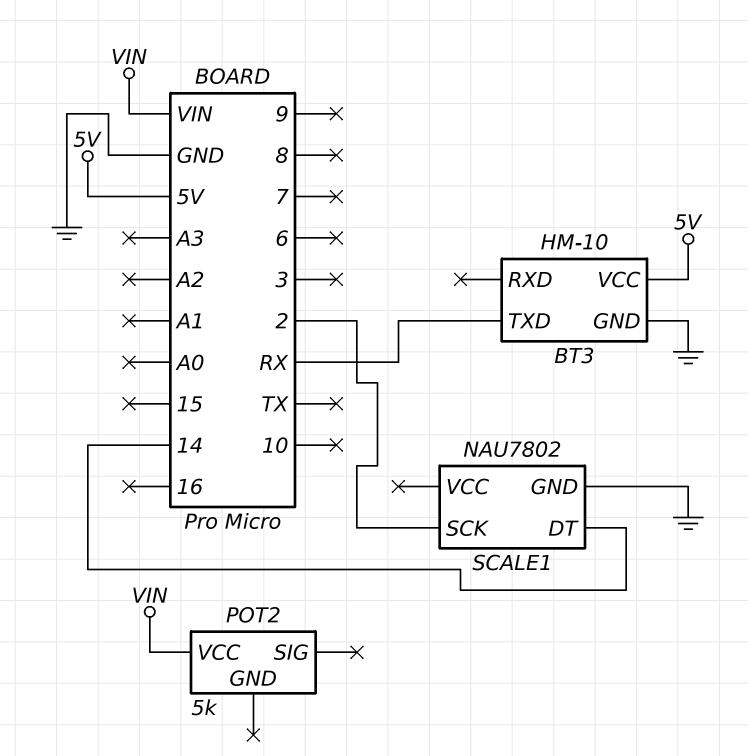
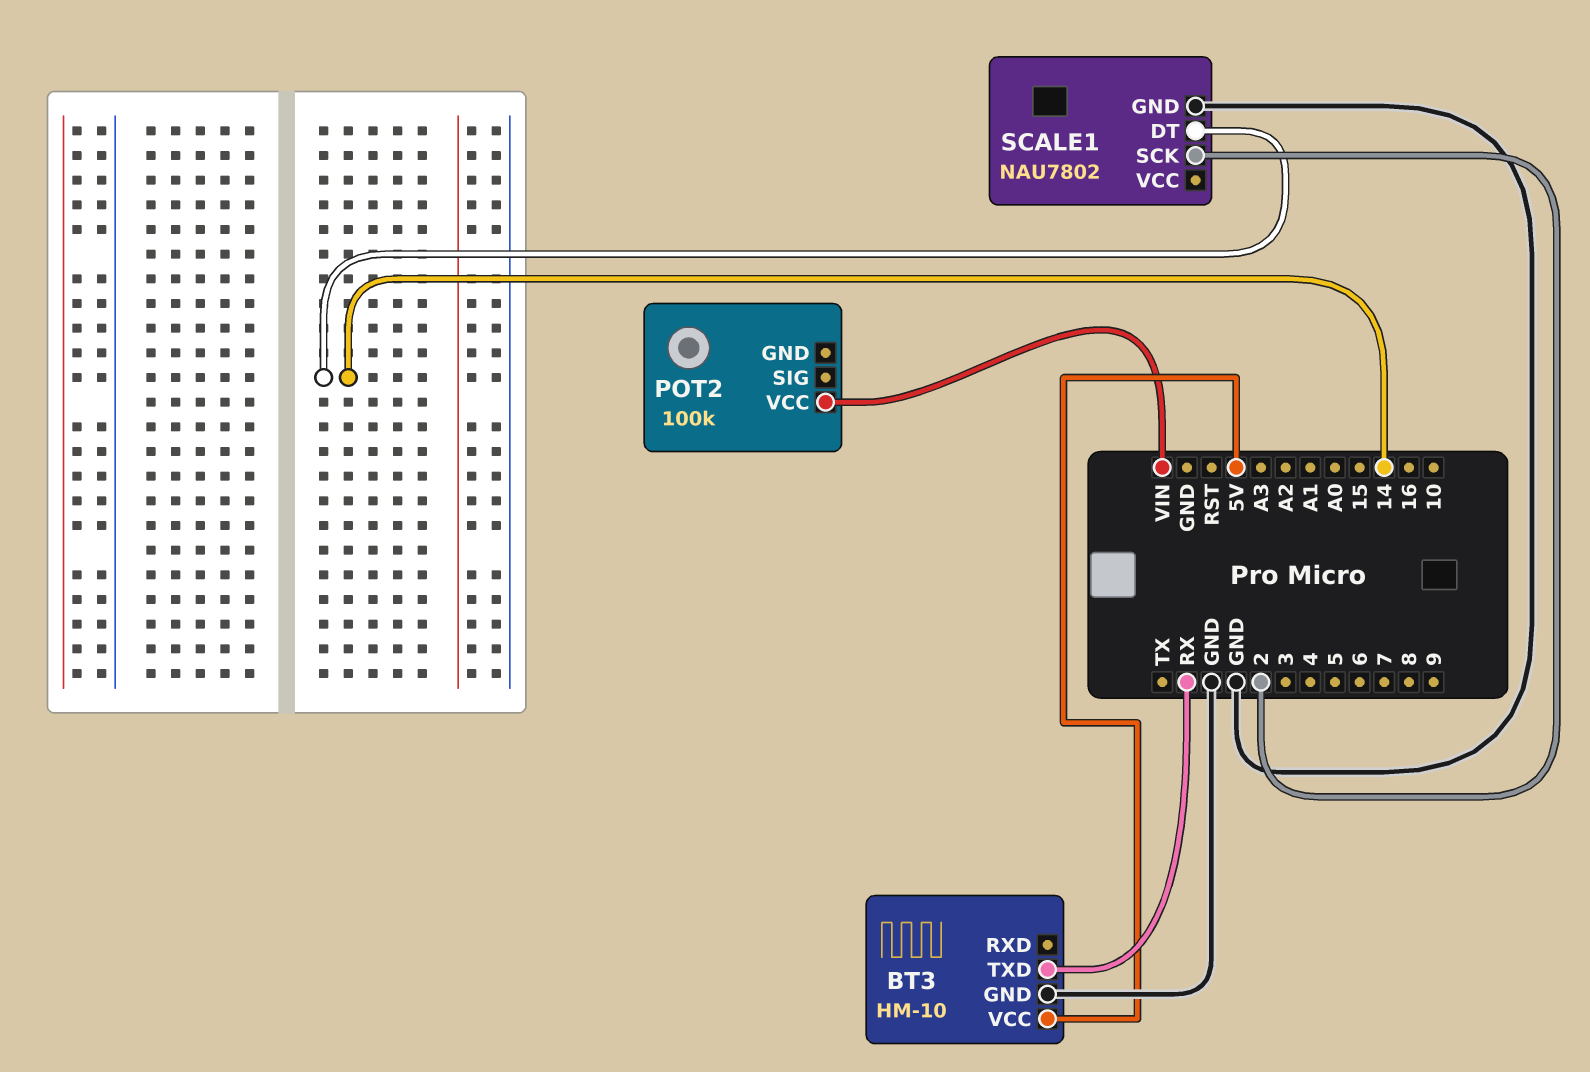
POT2: 5k -> 100k

